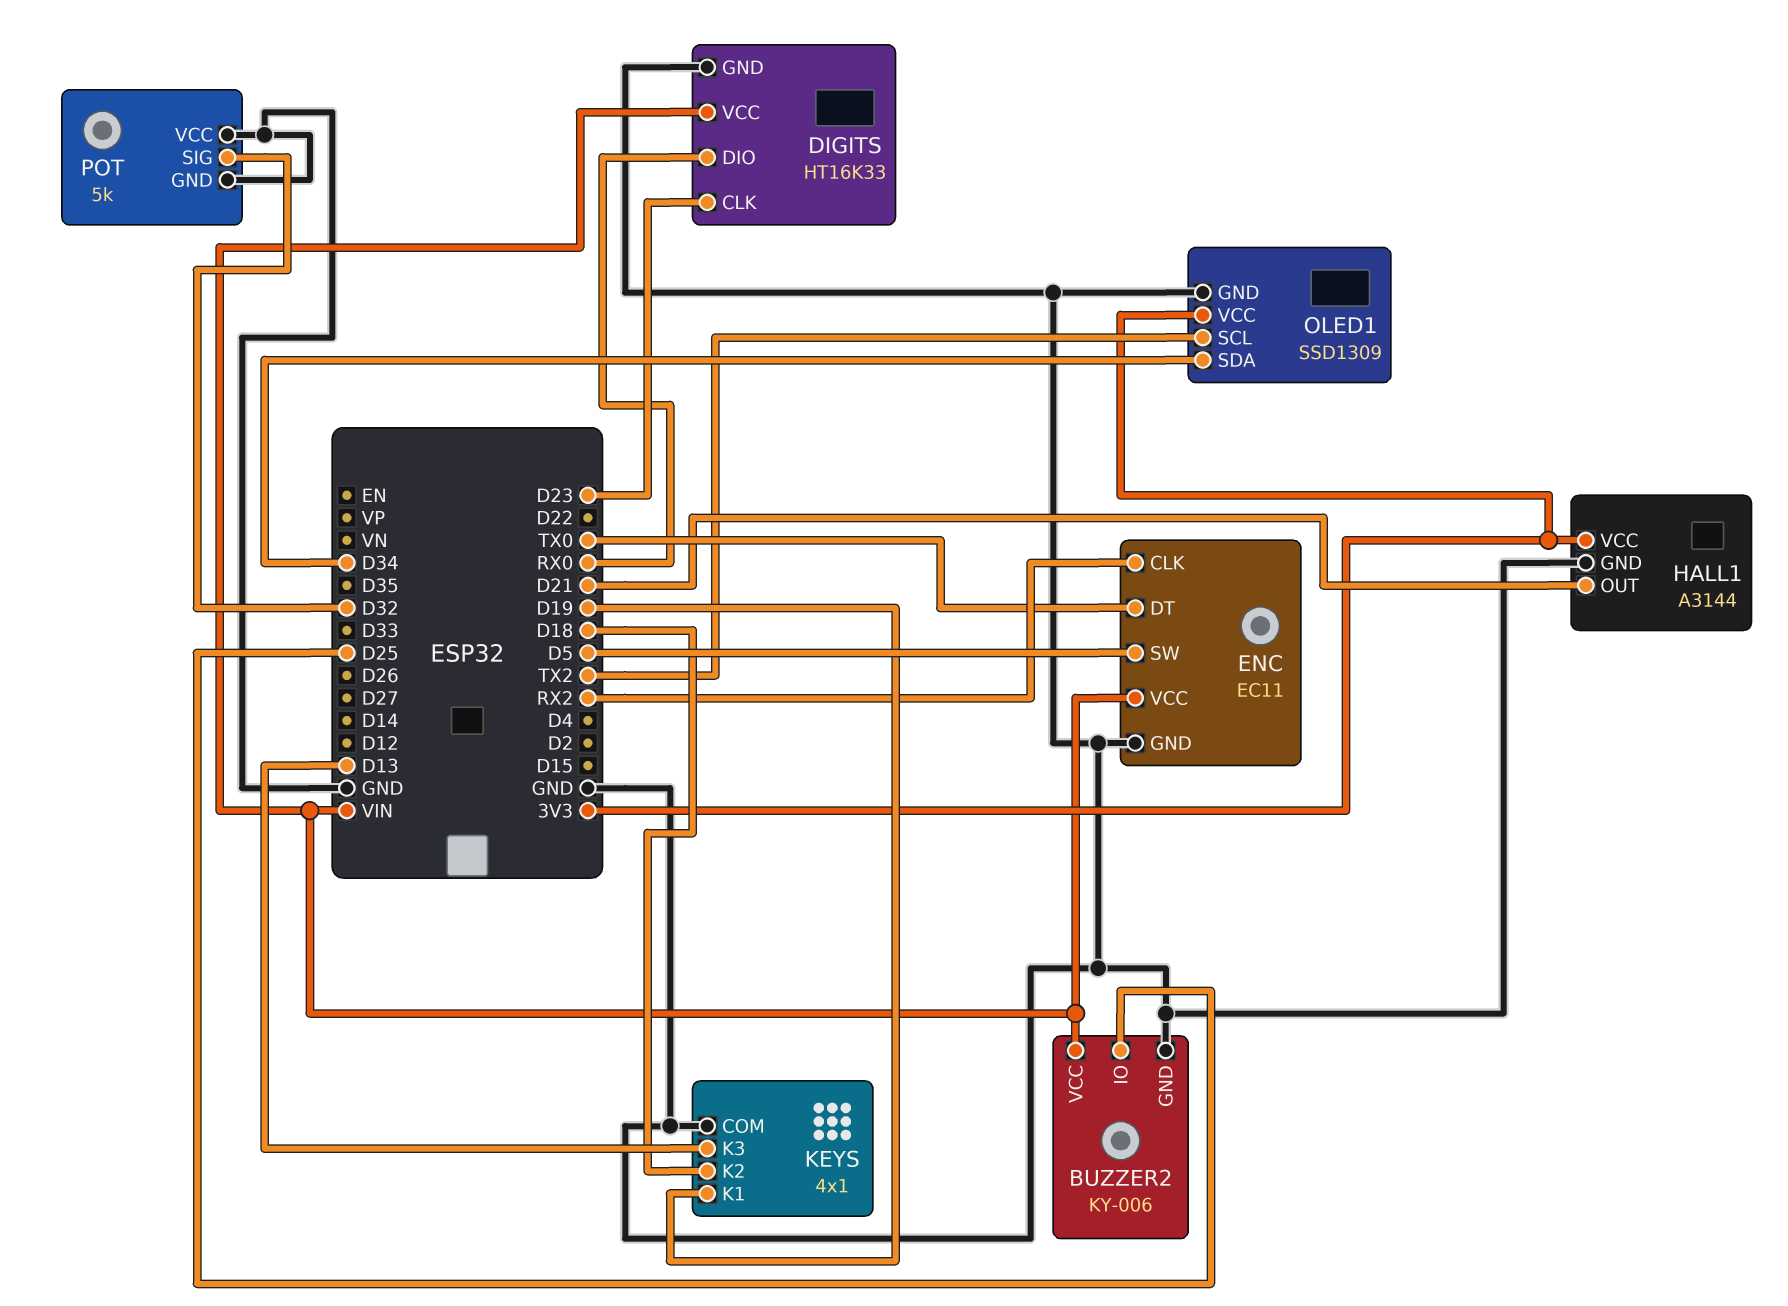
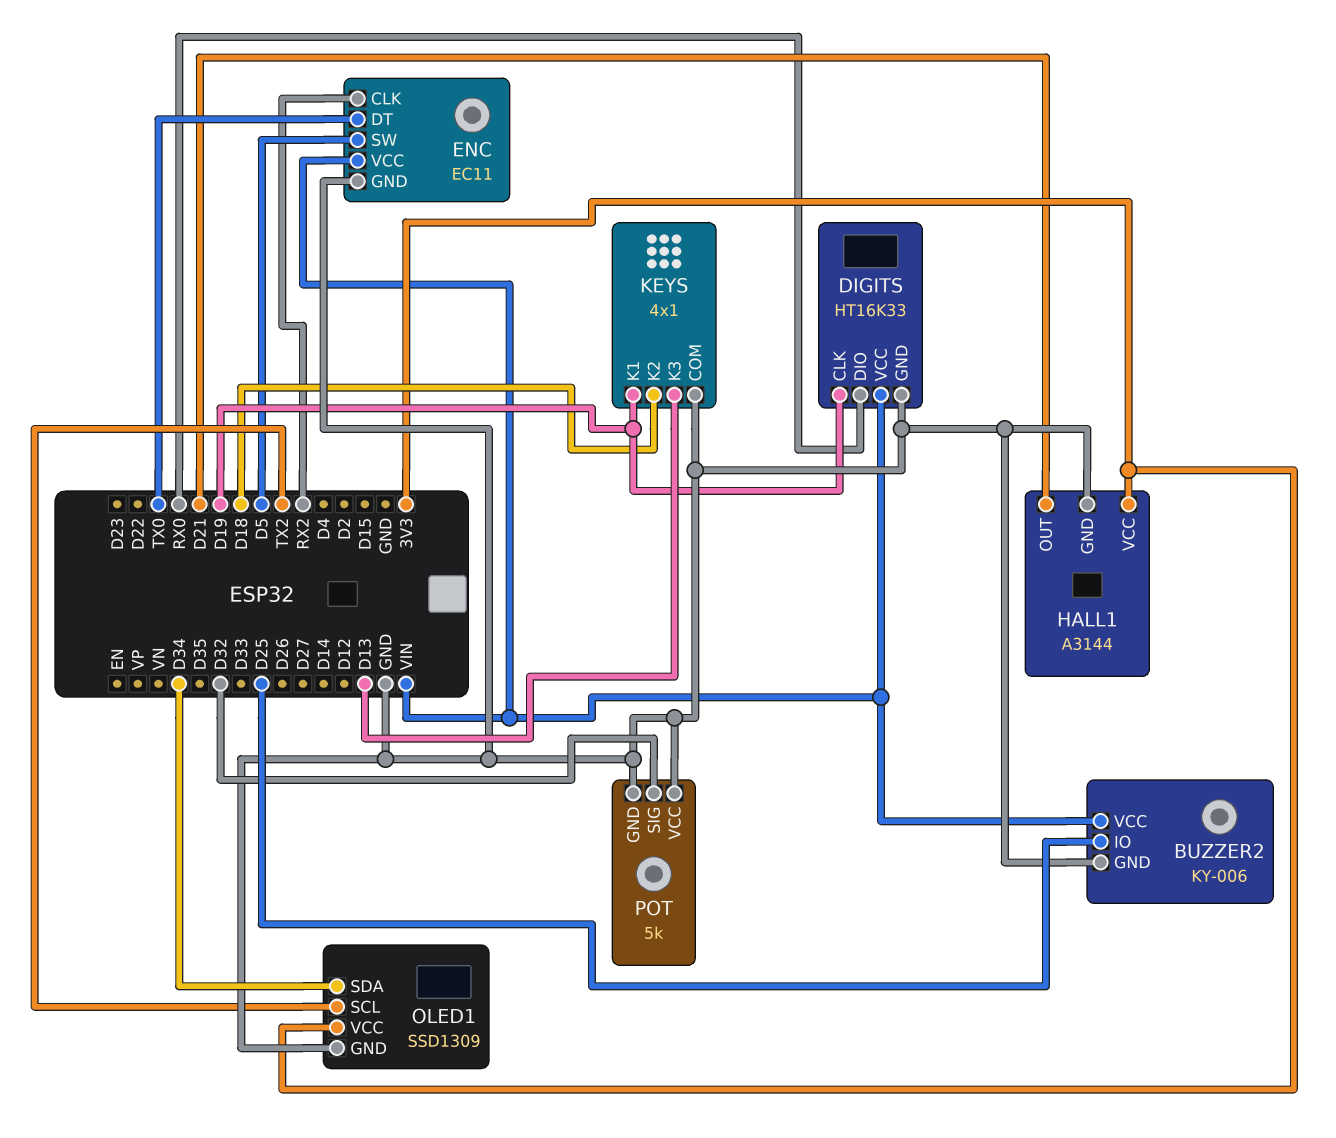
DIGITS pin CLK: D23 -> D19

